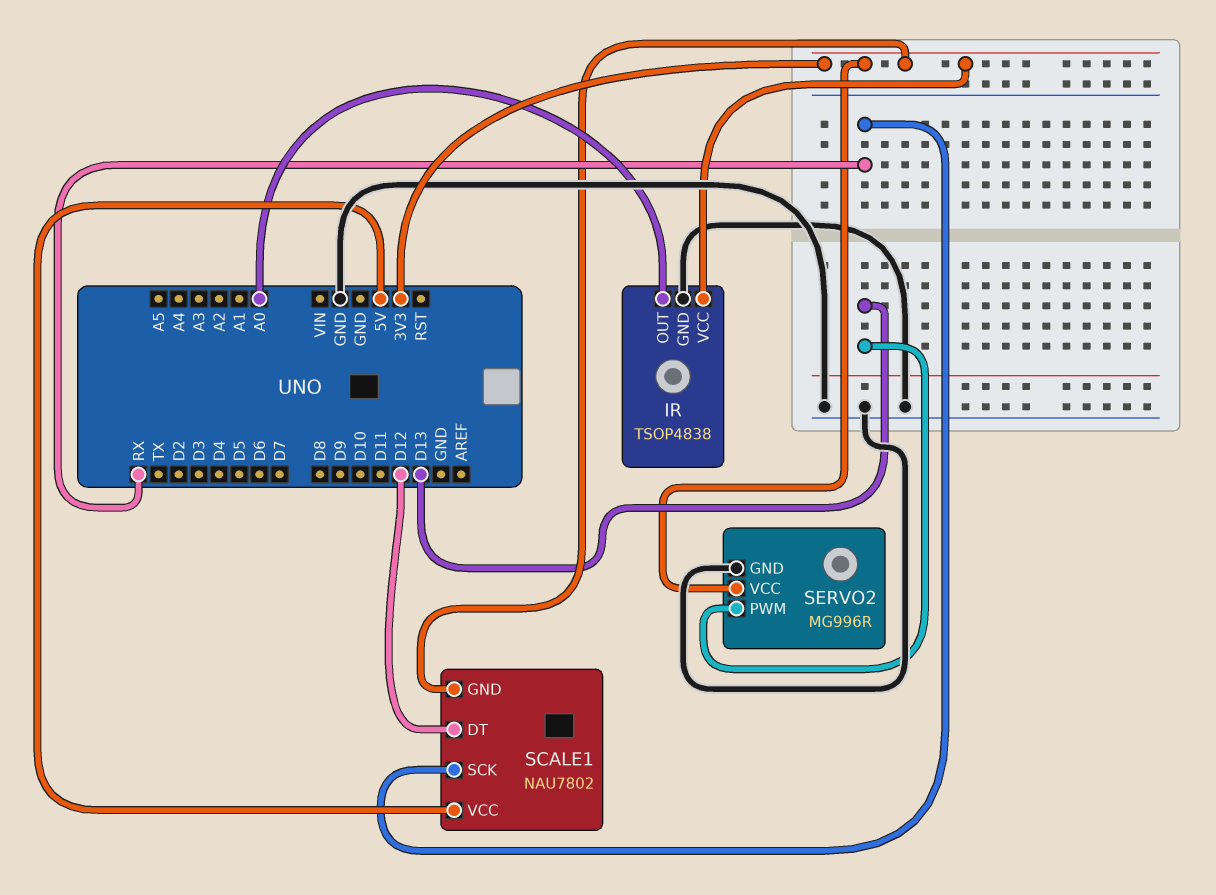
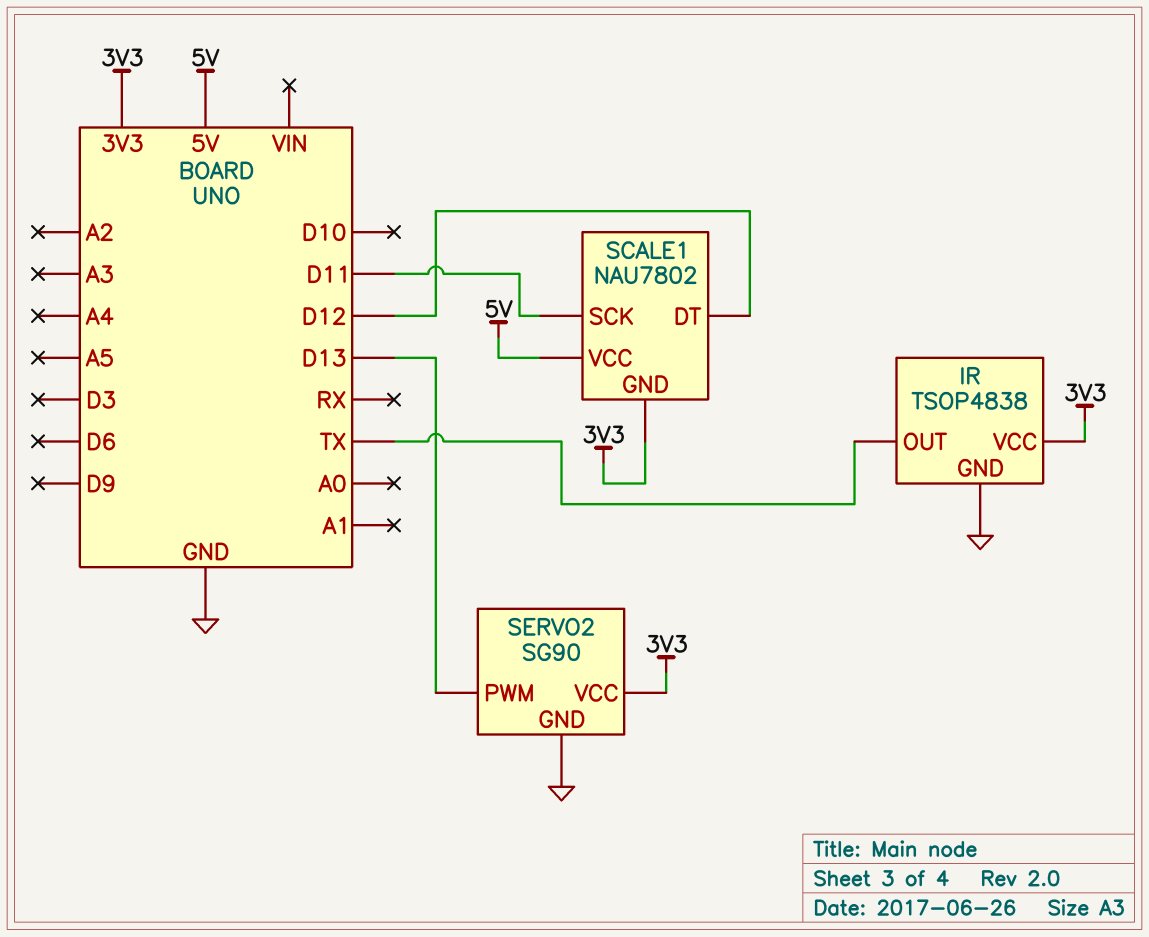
IR pin OUT: A0 -> TX
SCALE1 pin SCK: RX -> D11
SERVO2: MG996R -> SG90

